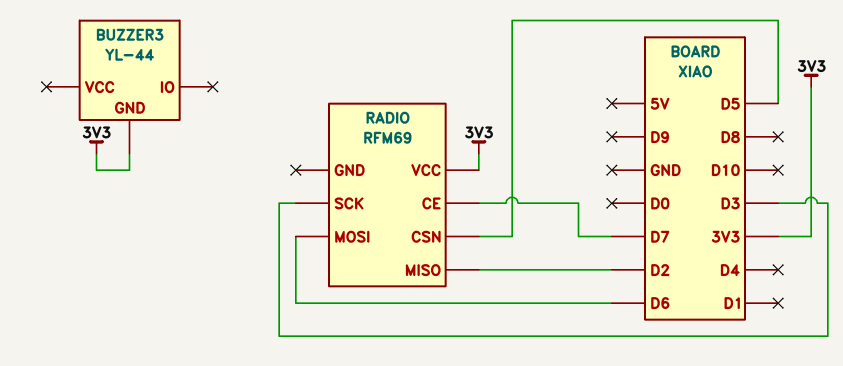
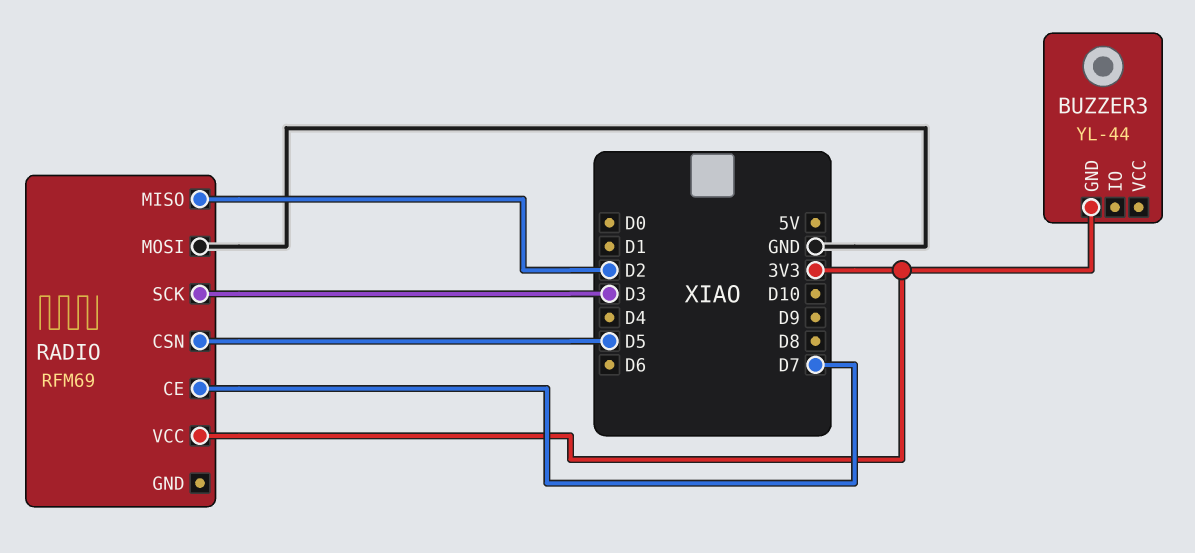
RADIO pin MOSI: D6 -> GND

